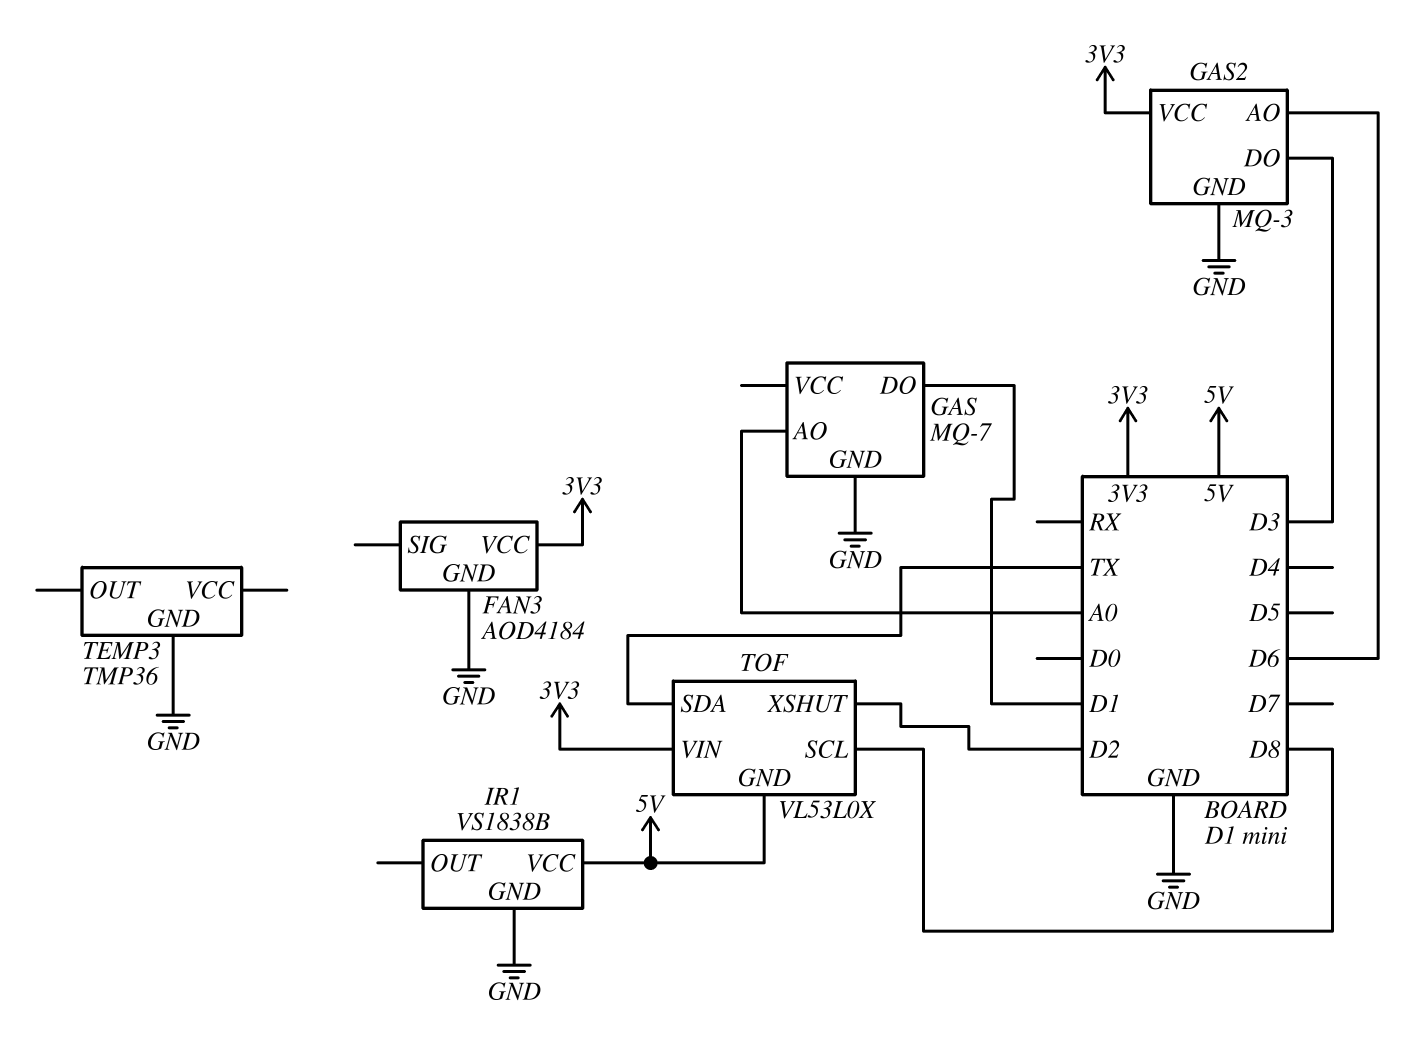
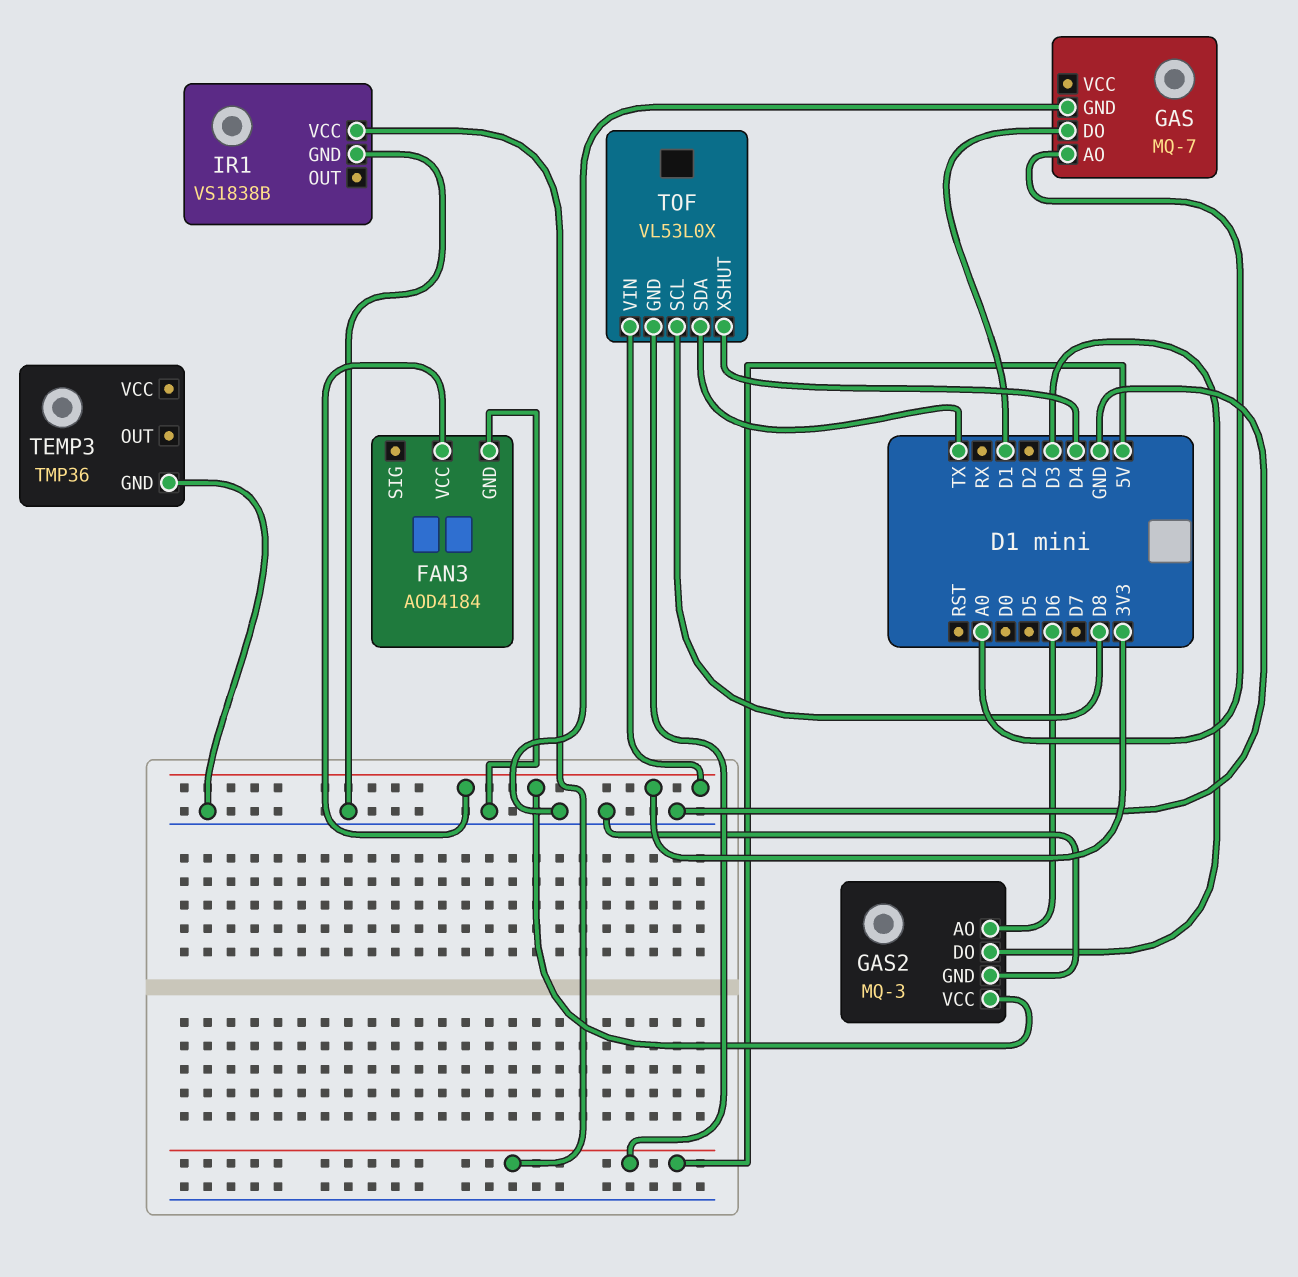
TOF pin XSHUT: D2 -> D4

